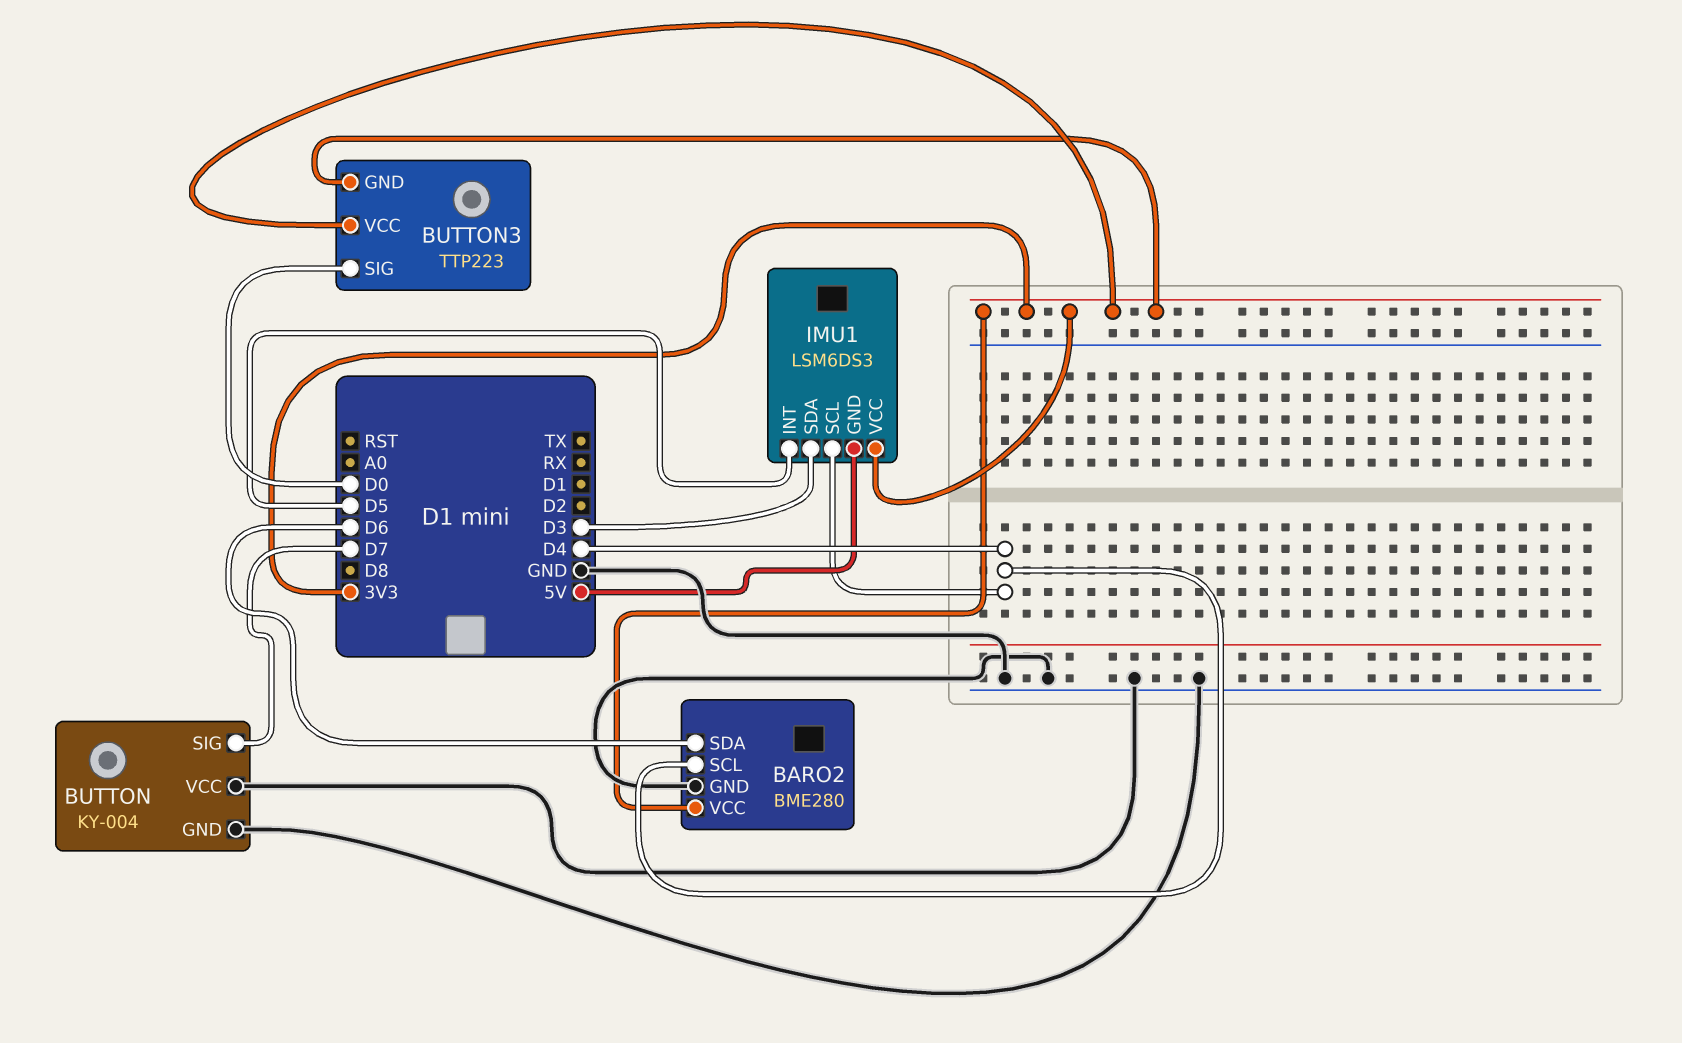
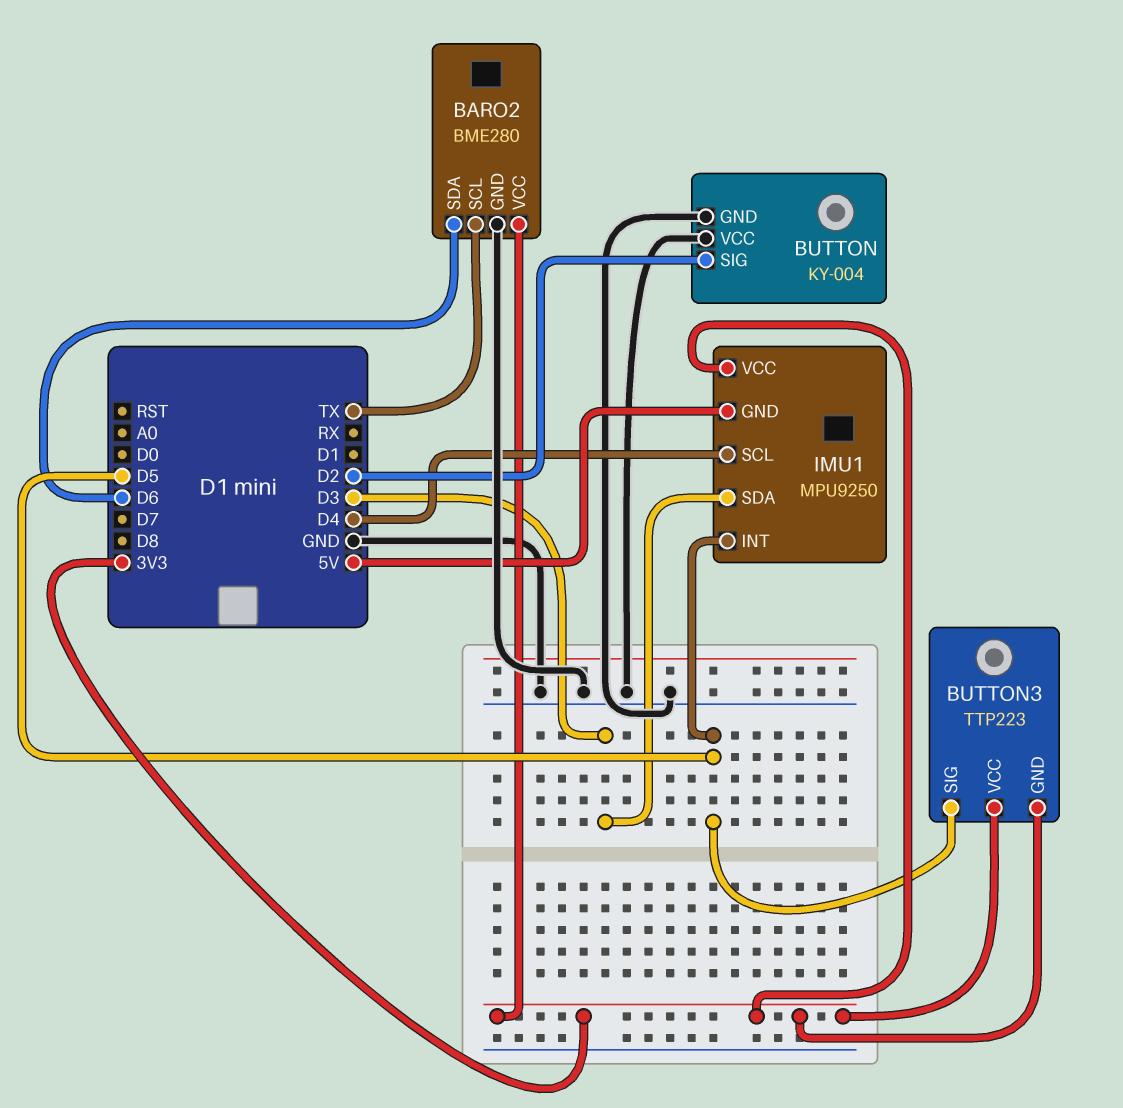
BARO2 pin SCL: D4 -> TX
BUTTON pin SIG: D7 -> D2
BUTTON3 pin SIG: D0 -> D5
IMU1: LSM6DS3 -> MPU9250

